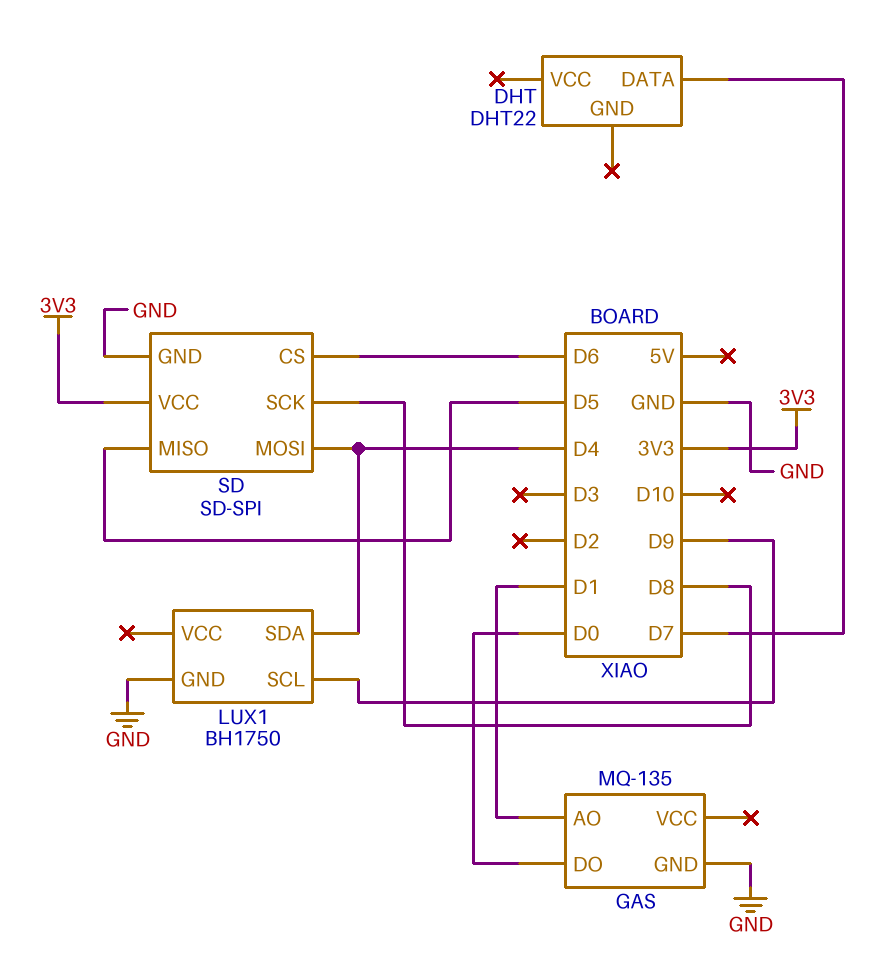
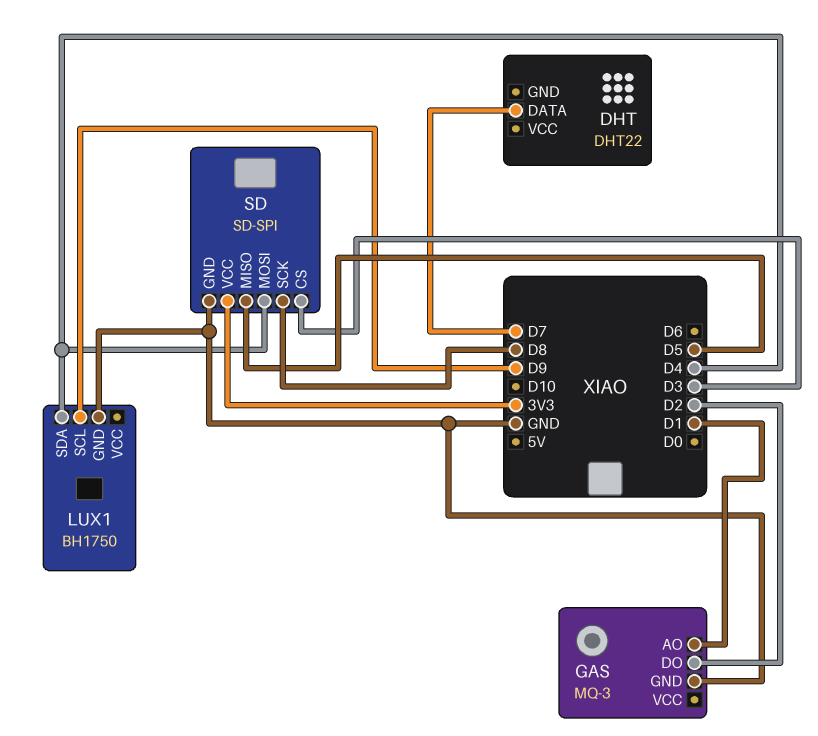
GAS: MQ-135 -> MQ-3
GAS pin DO: D0 -> D2
SD pin CS: D6 -> D3

